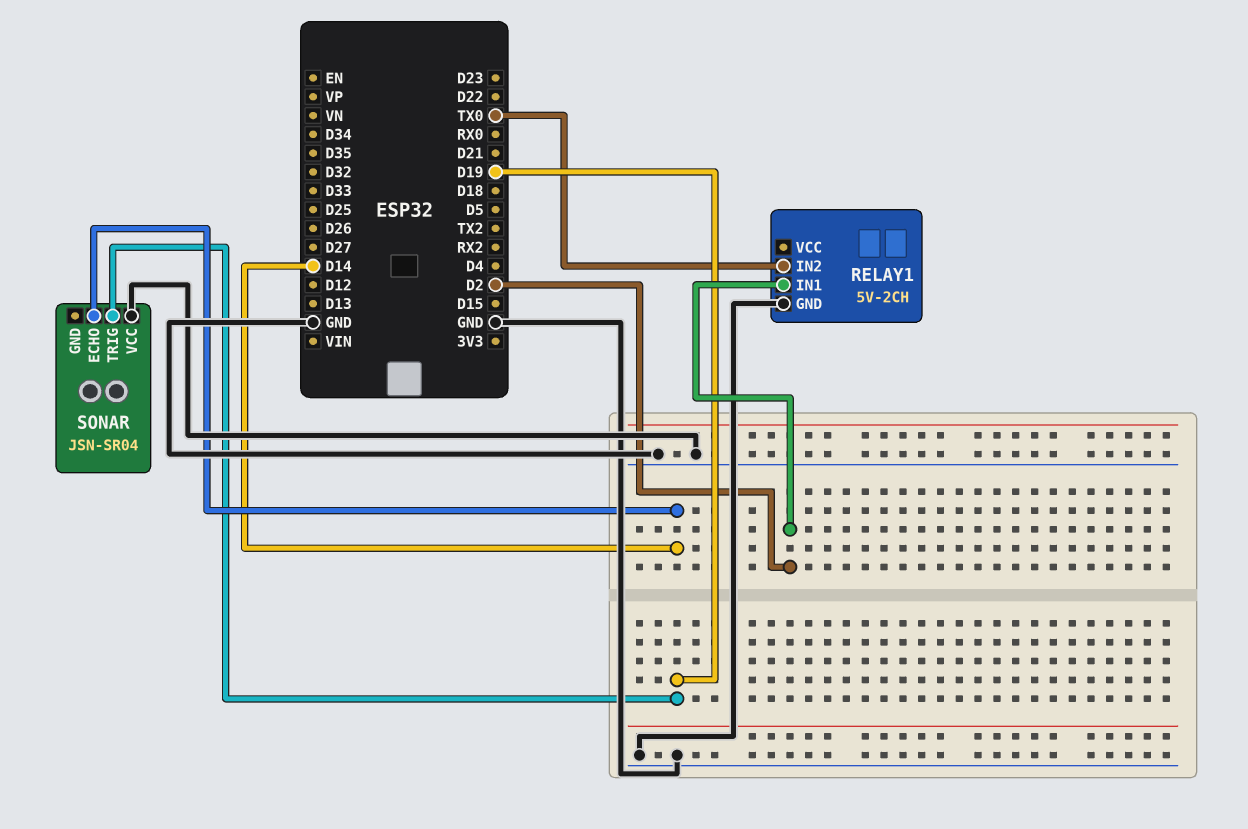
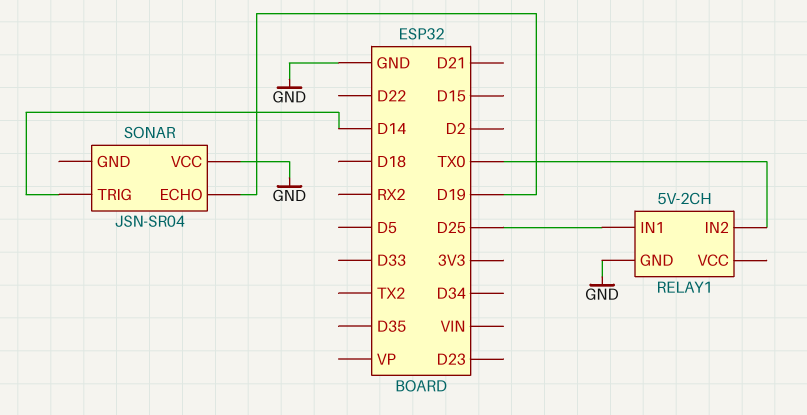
RELAY1 pin IN1: D2 -> D25
SONAR pin ECHO: D14 -> D19
SONAR pin TRIG: D19 -> D14

